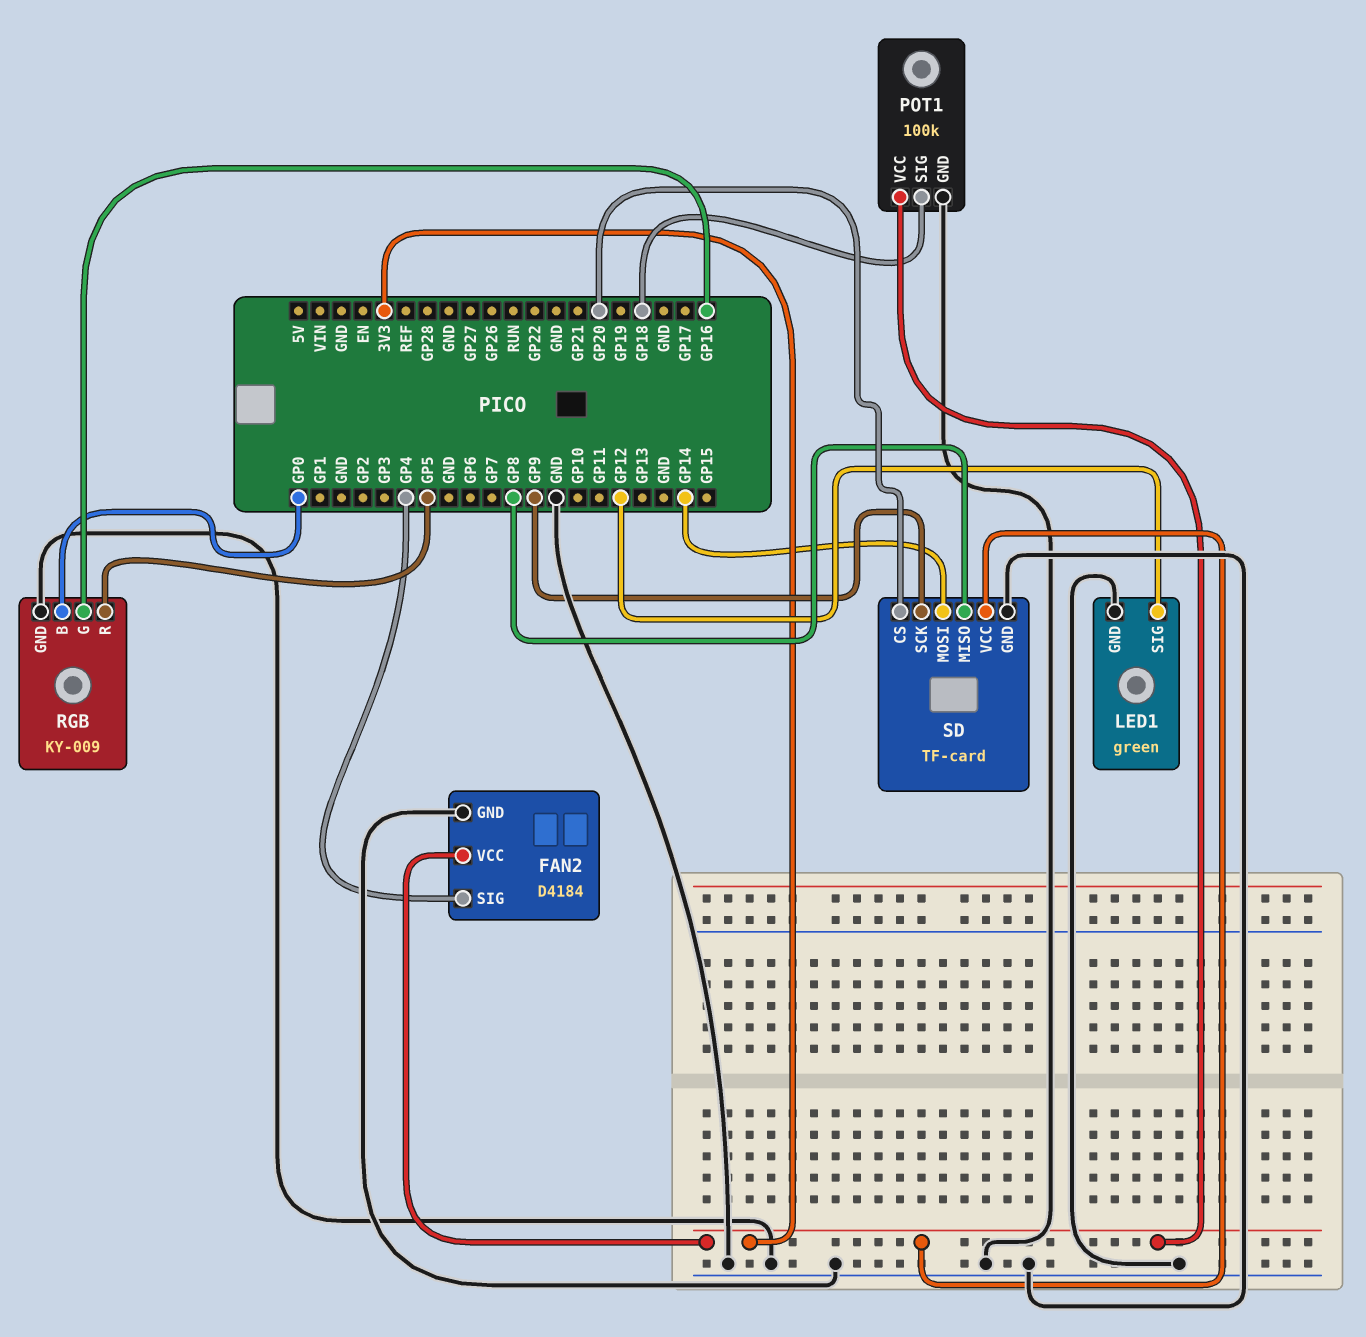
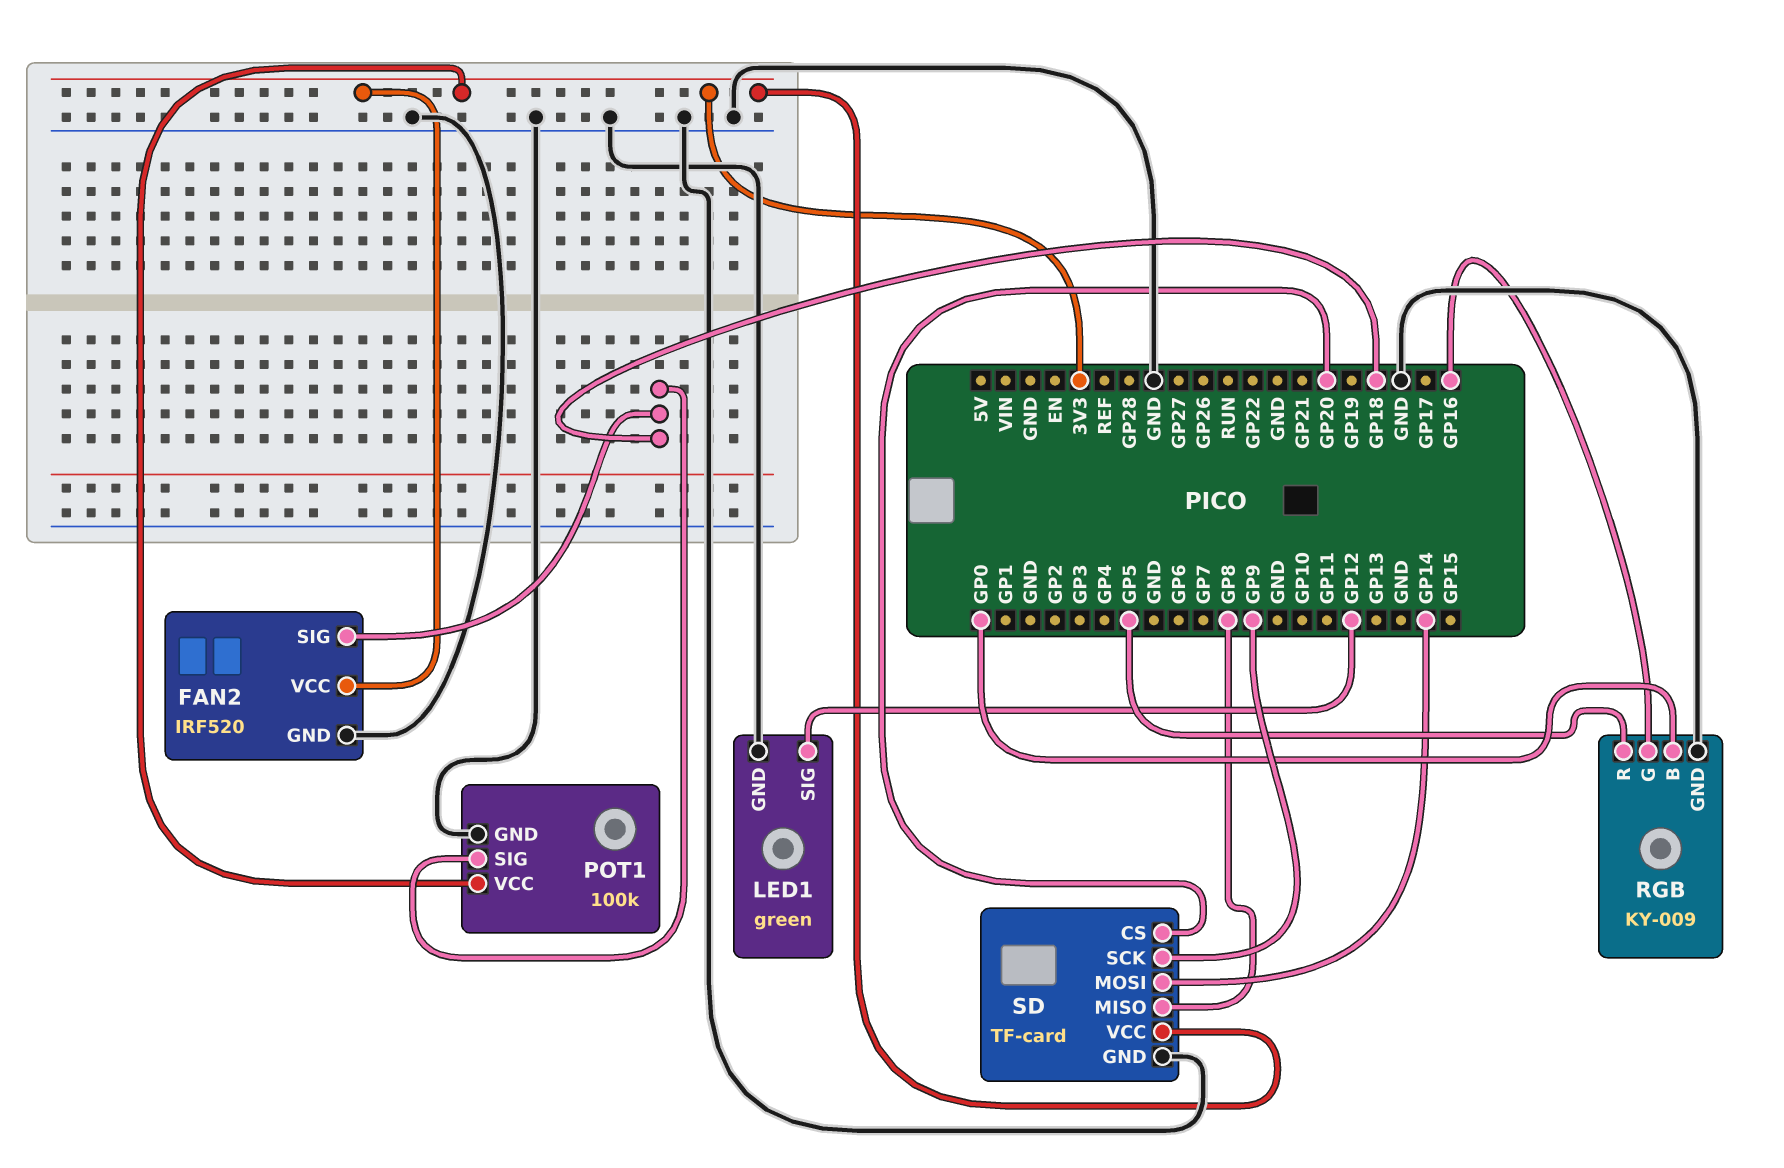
FAN2: D4184 -> IRF520
FAN2 pin SIG: GP4 -> GP18

